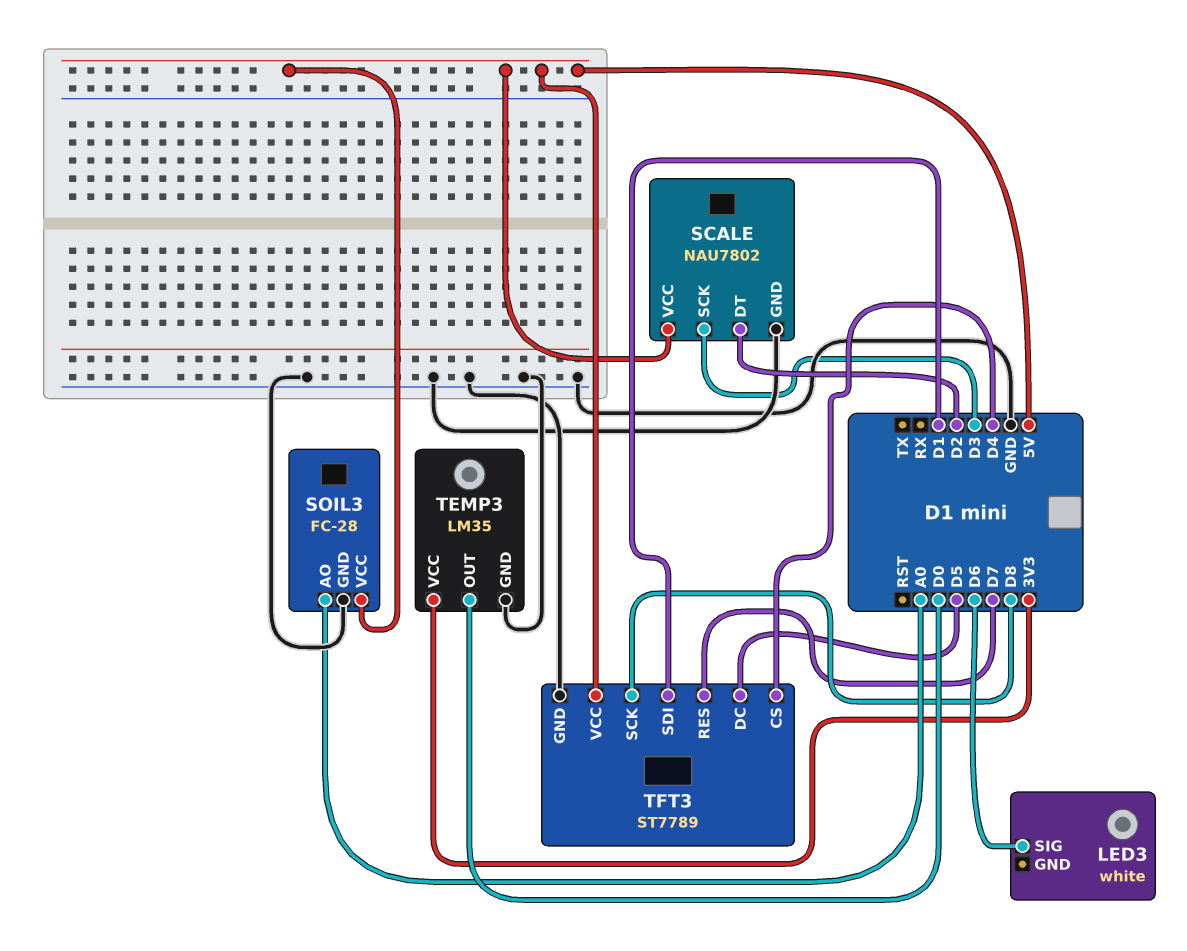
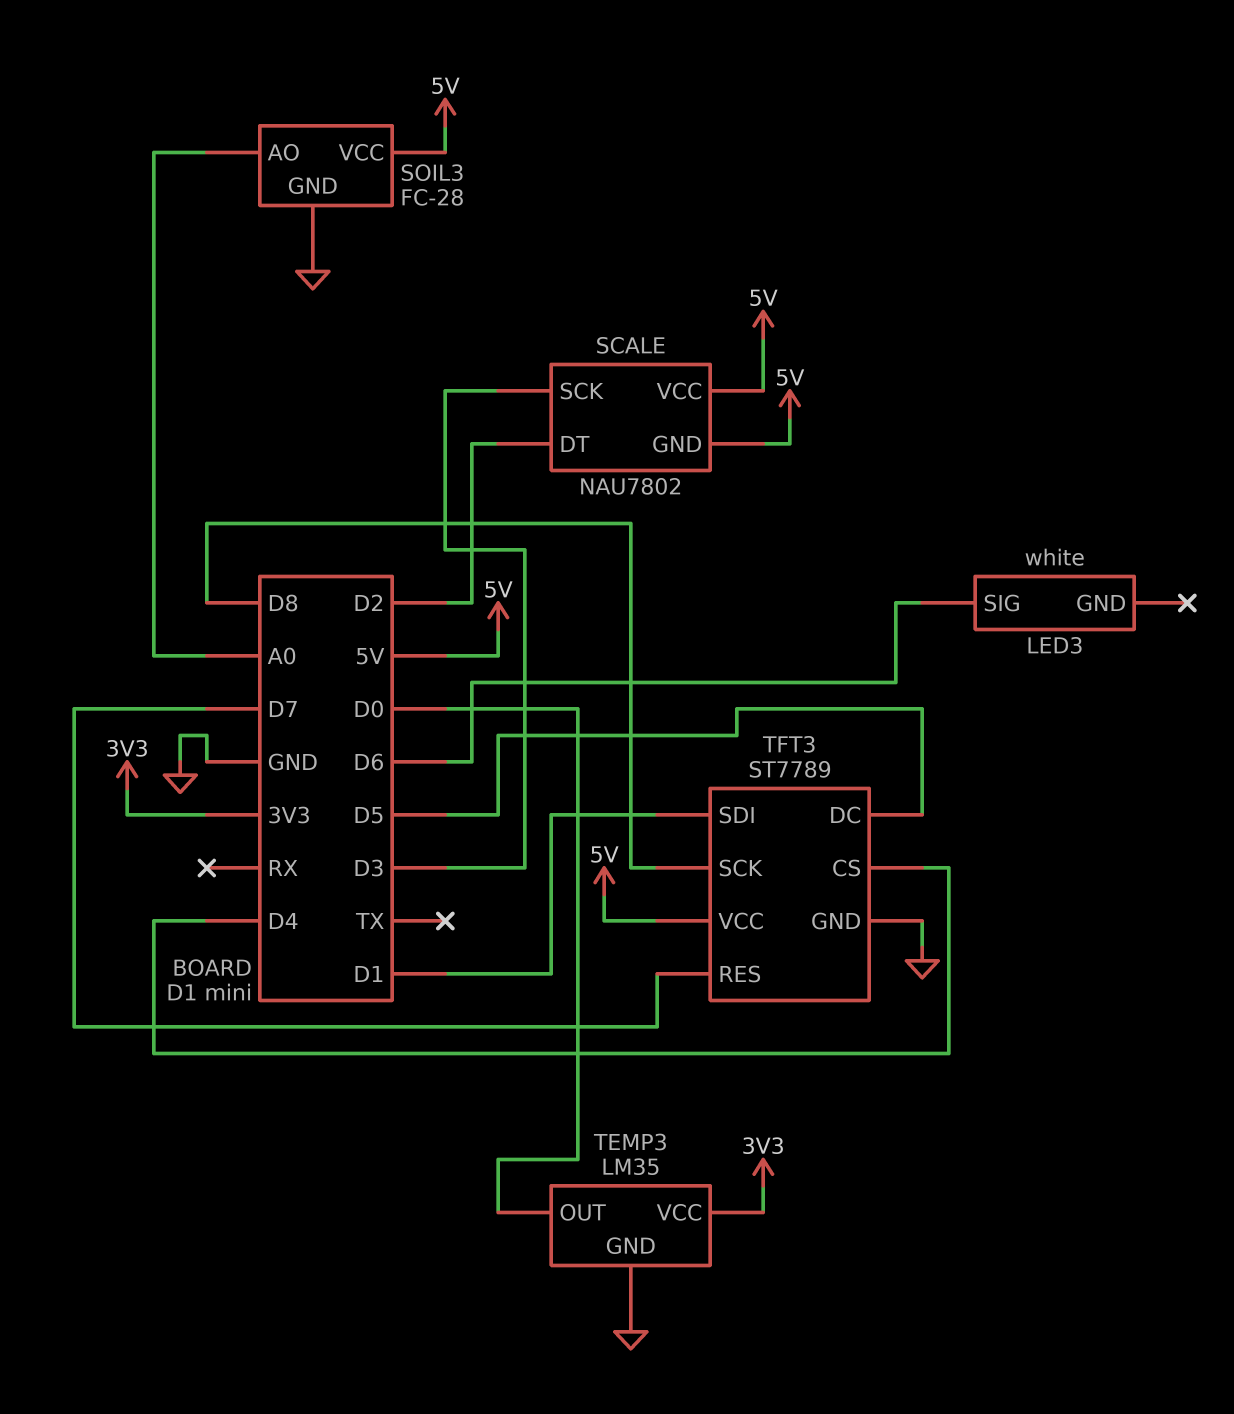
SCALE pin GND: GND -> 5V

